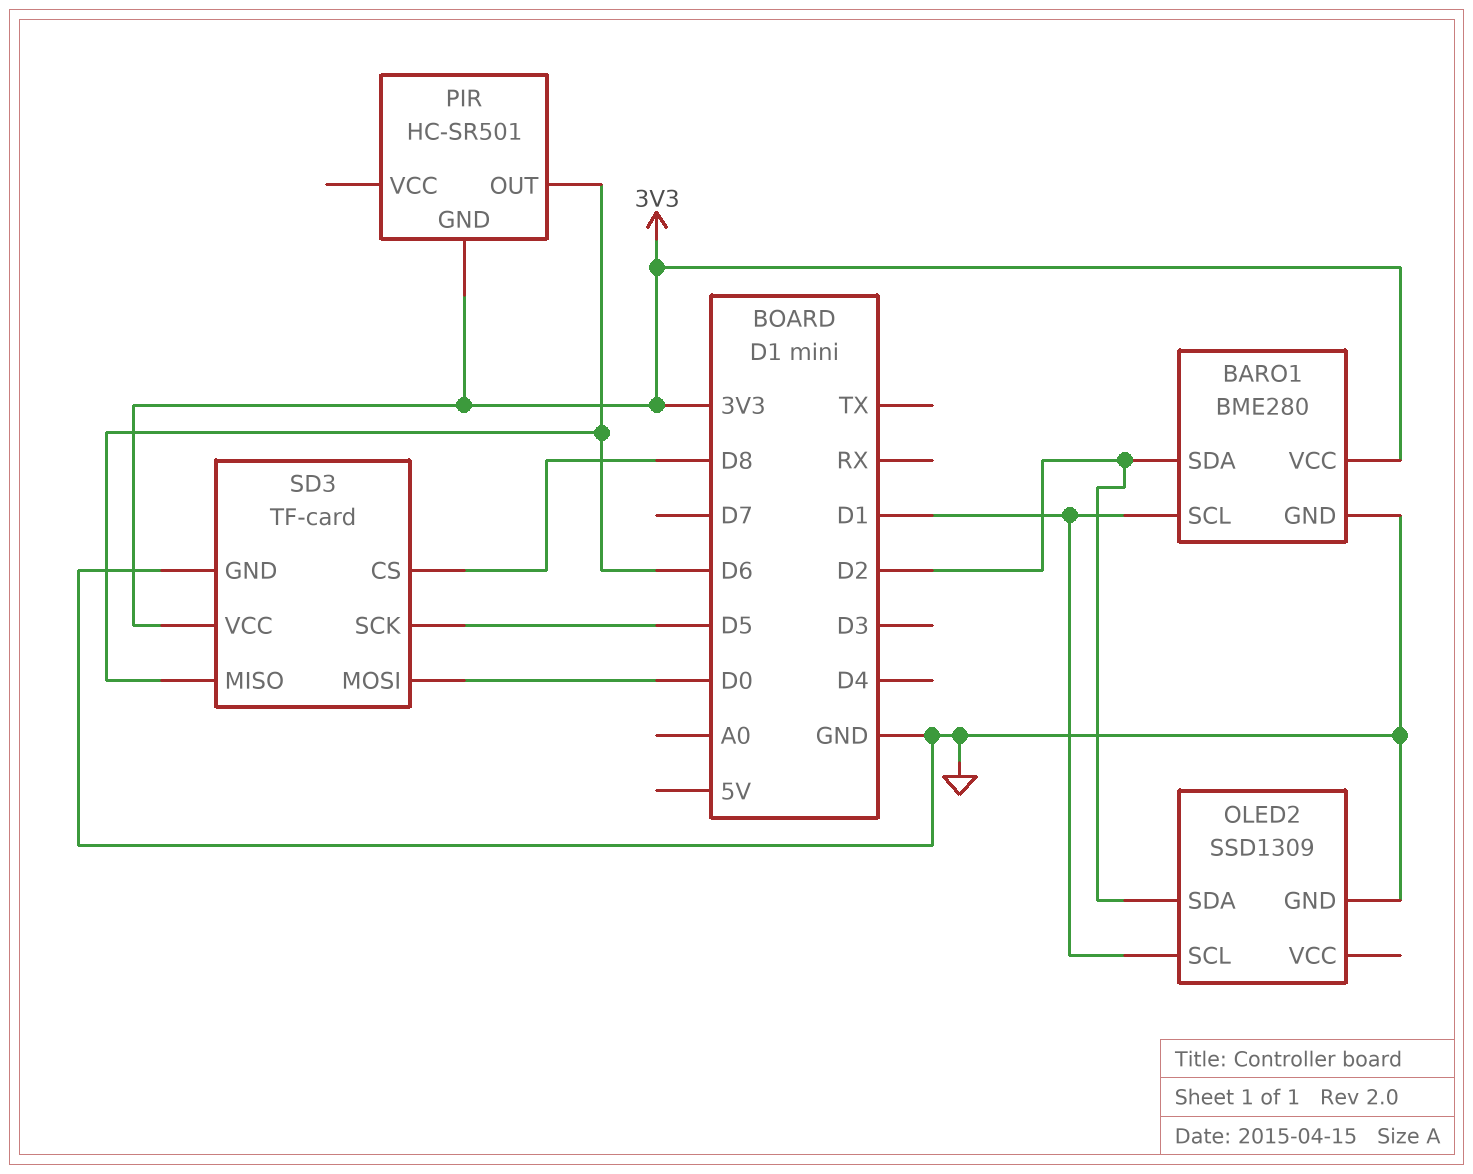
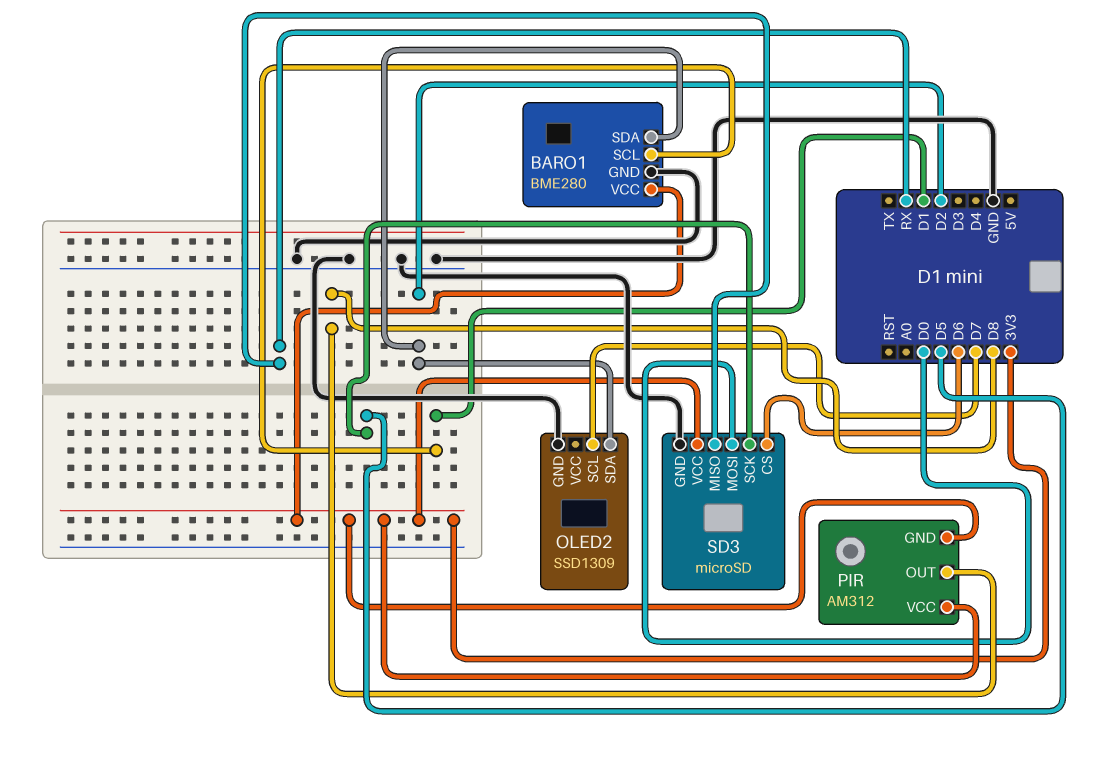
OLED2 pin SCL: D1 -> D7
PIR: HC-SR501 -> AM312
PIR pin OUT: D6 -> D8
PIR pin VCC: none -> 3V3
SD3: TF-card -> microSD
SD3 pin CS: D8 -> D6
SD3 pin MISO: D6 -> RX

